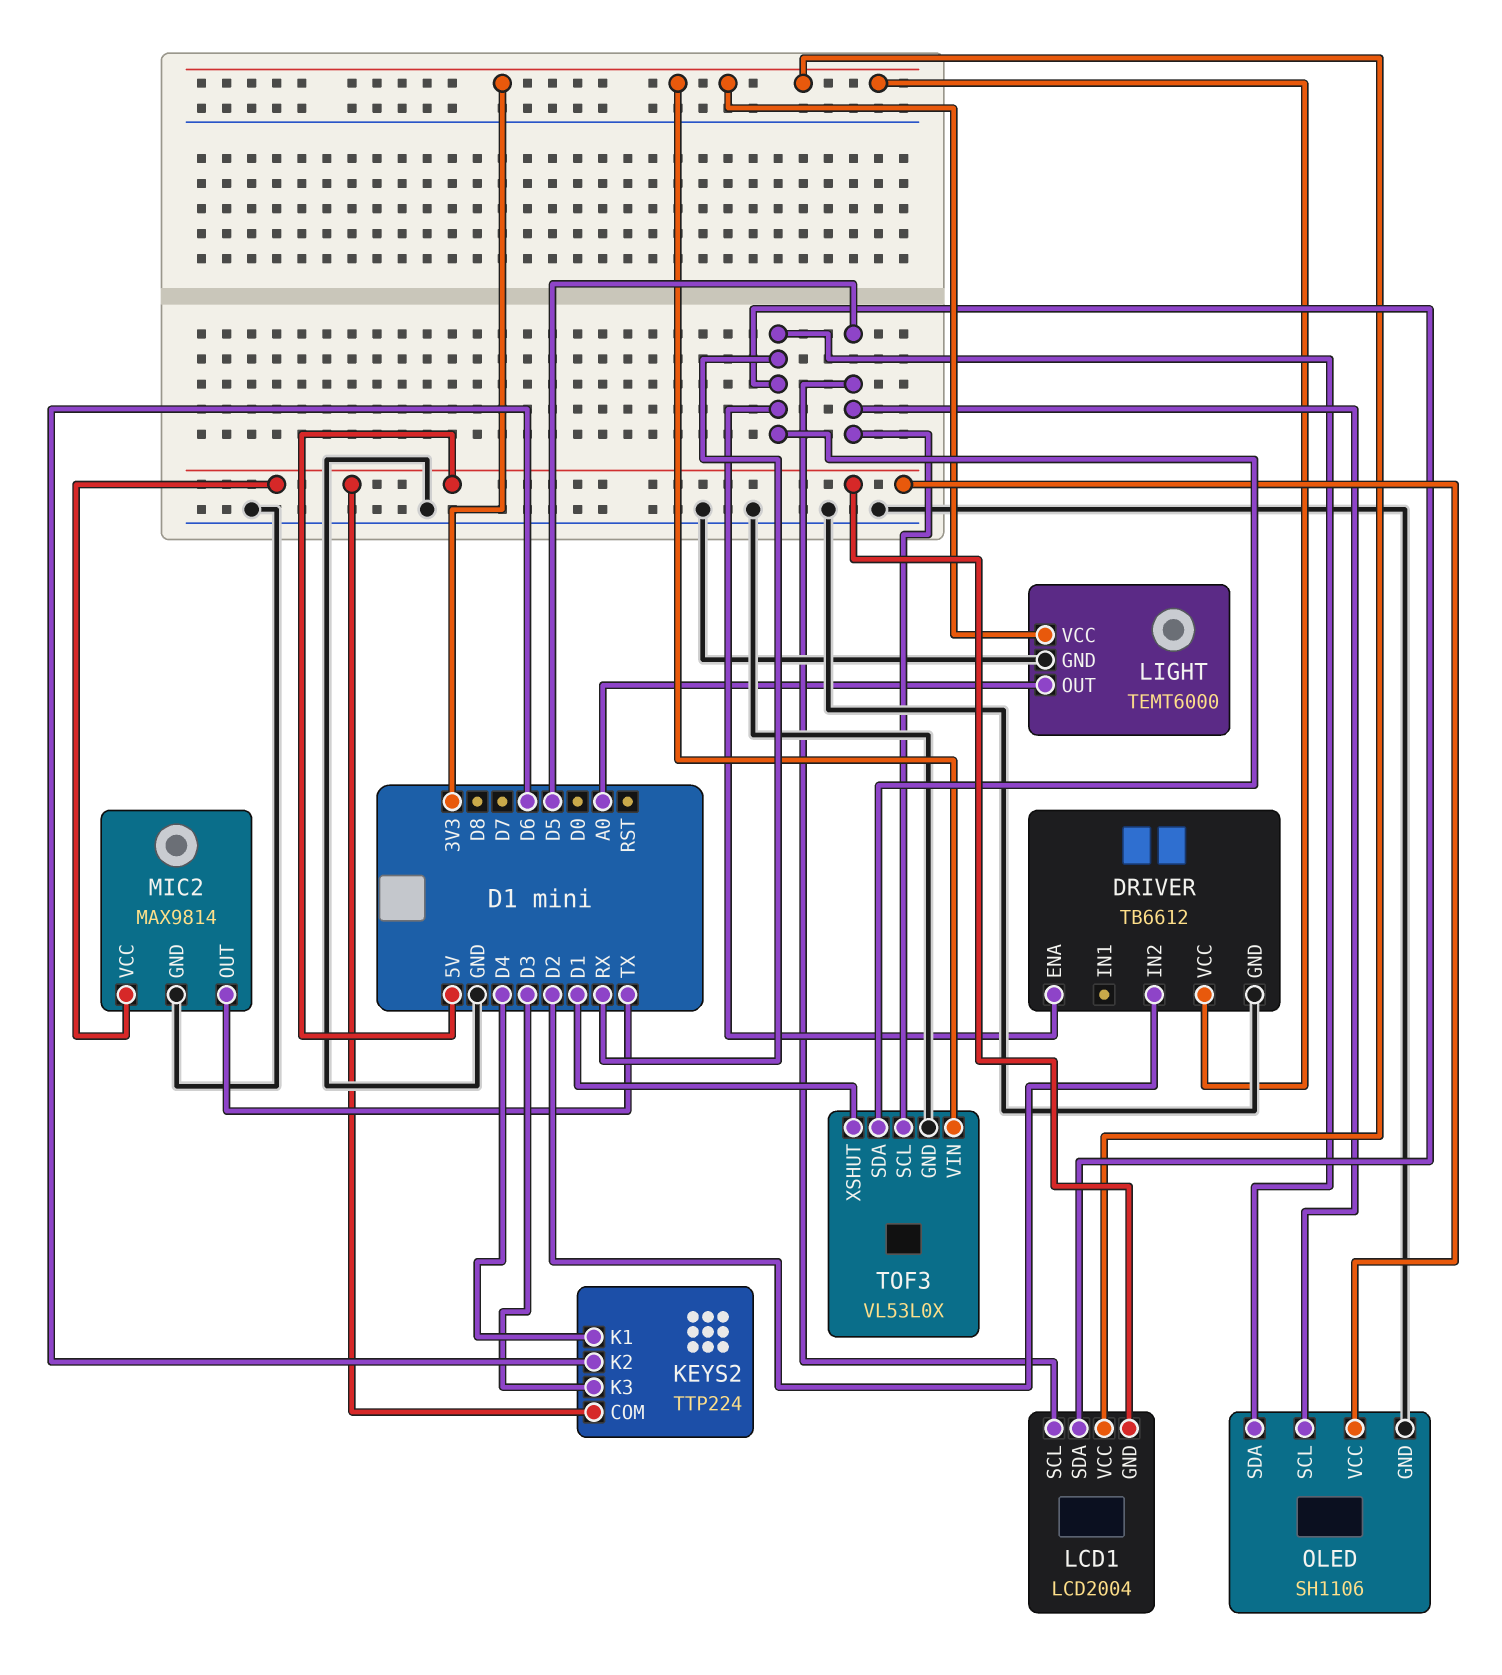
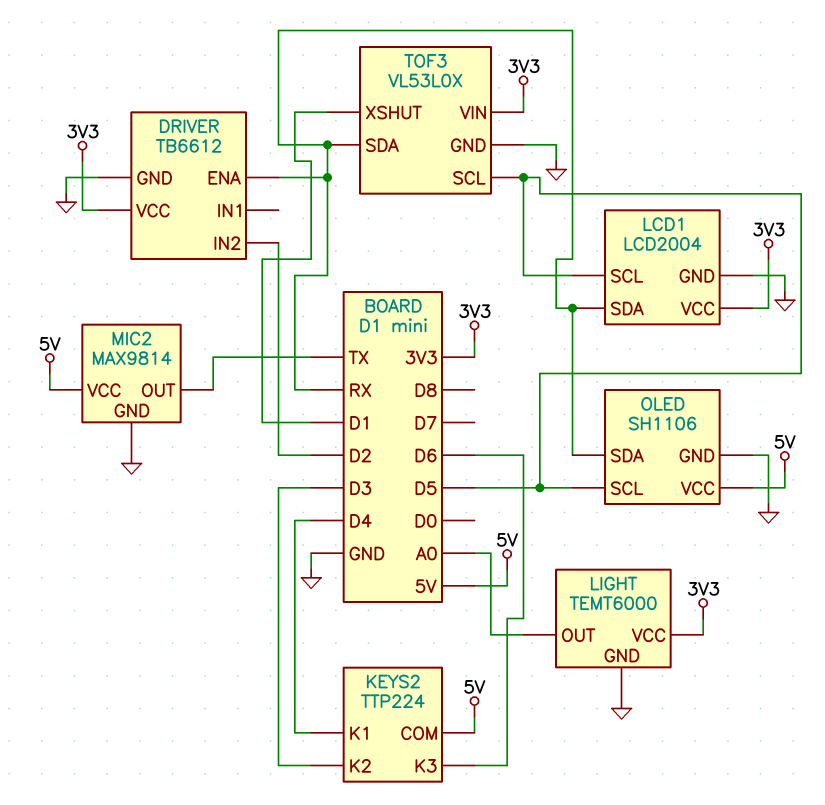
KEYS2 pin K2: D6 -> D3
KEYS2 pin K3: D3 -> D6
LCD1 pin GND: 5V -> GND

